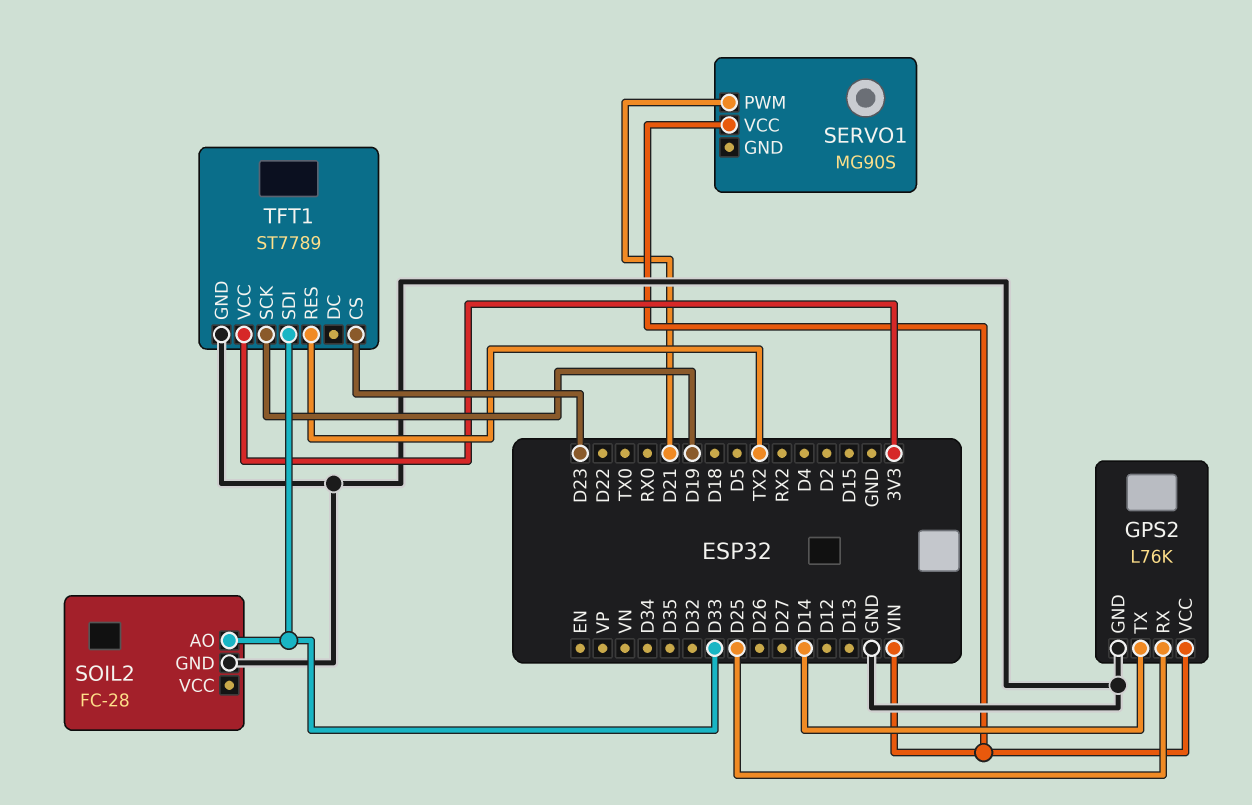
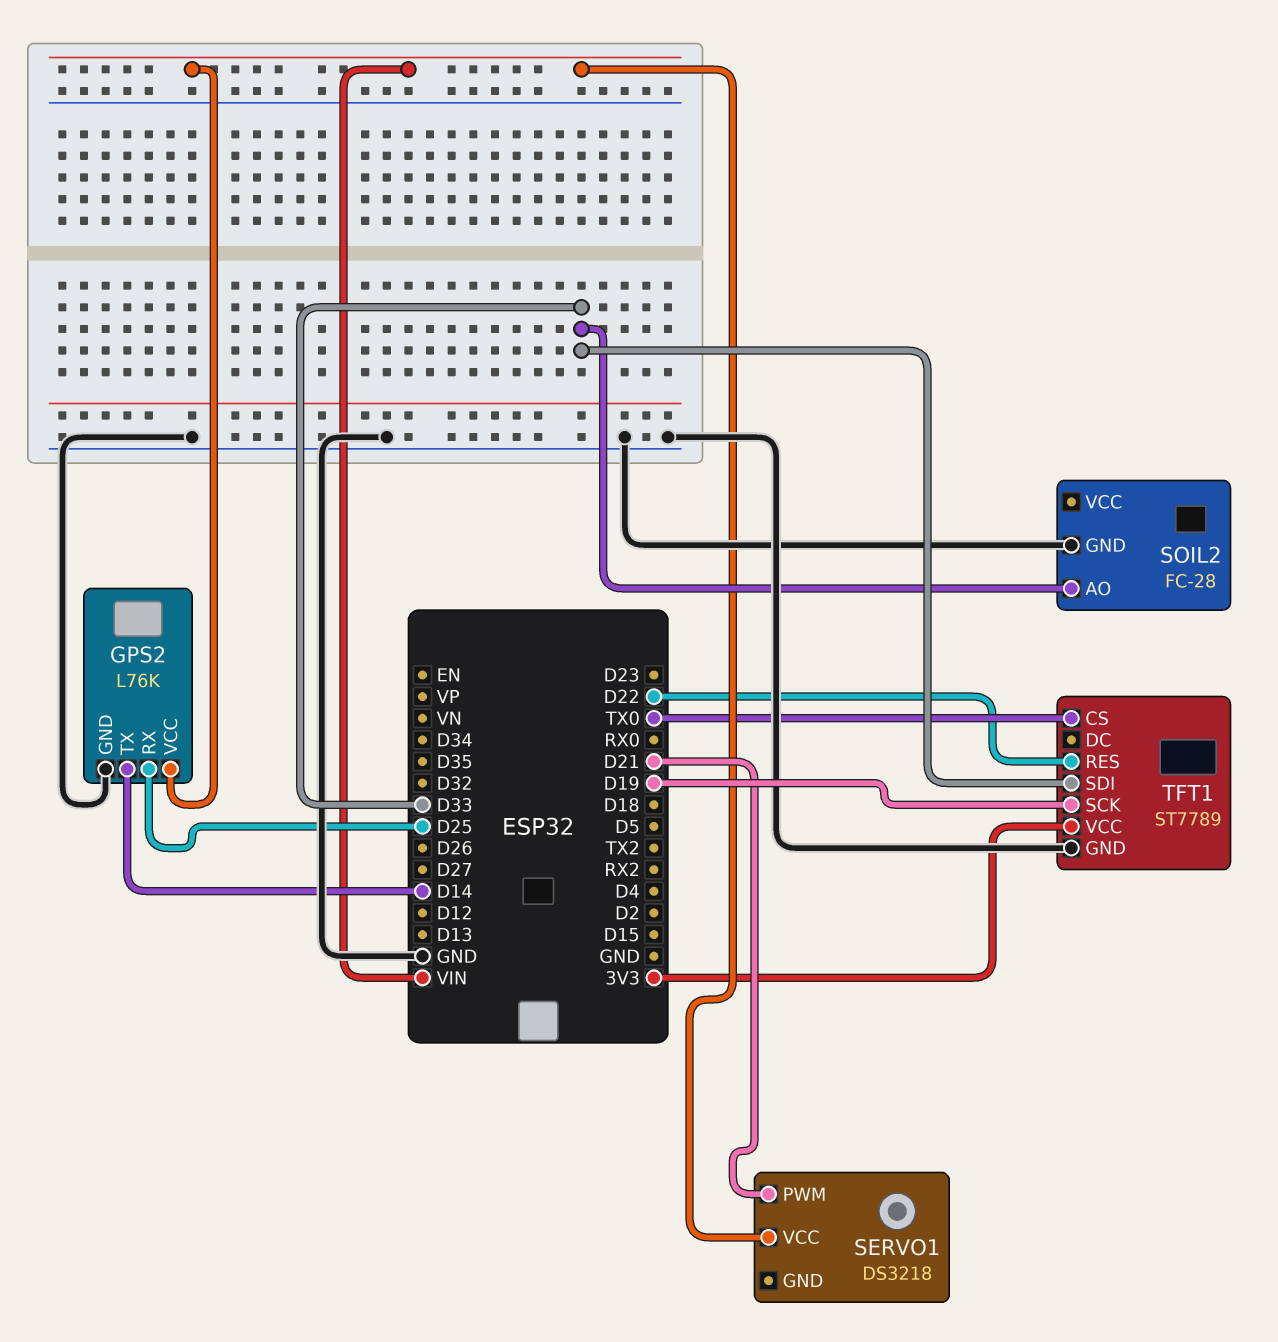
SERVO1: MG90S -> DS3218
TFT1 pin CS: D23 -> TX0
TFT1 pin RES: TX2 -> D22

